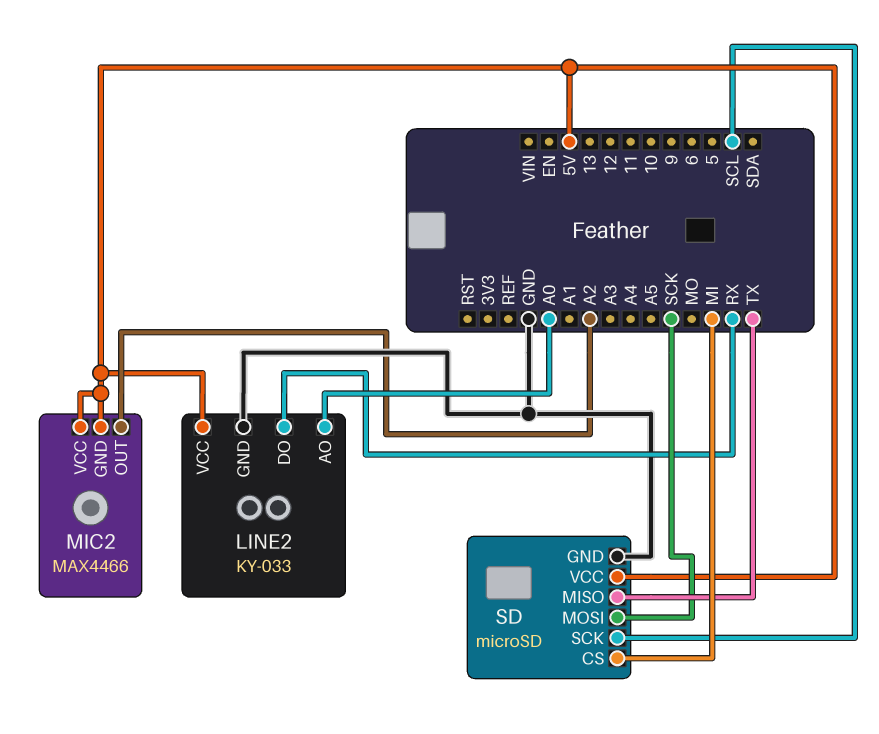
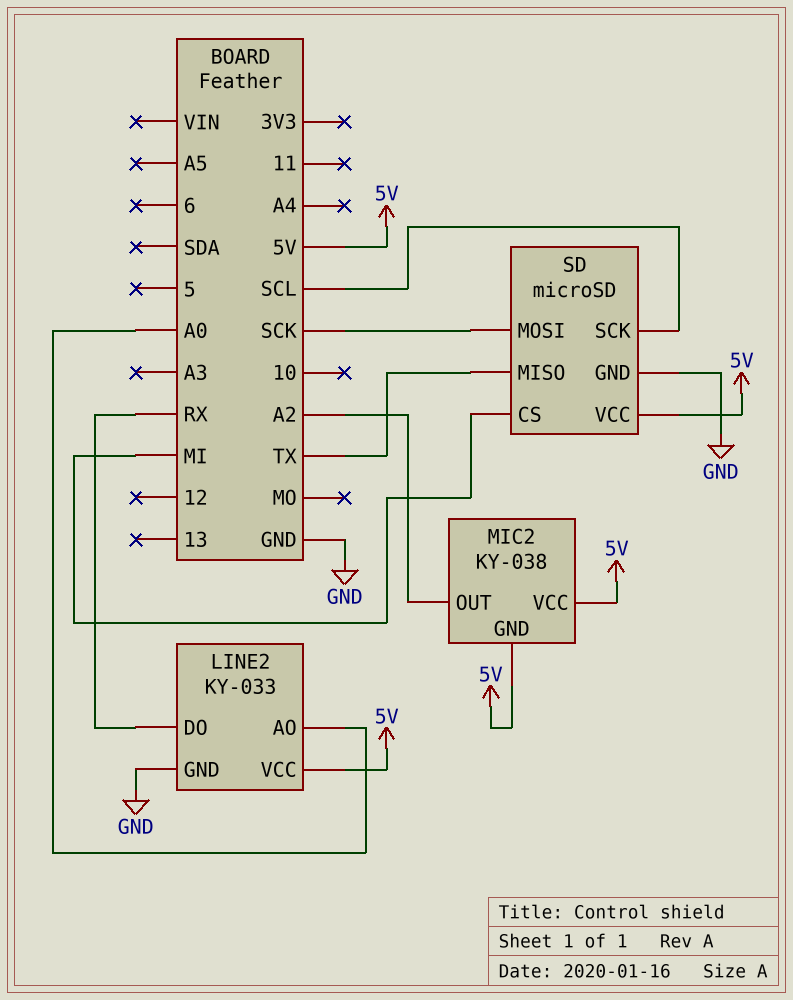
MIC2: MAX4466 -> KY-038

